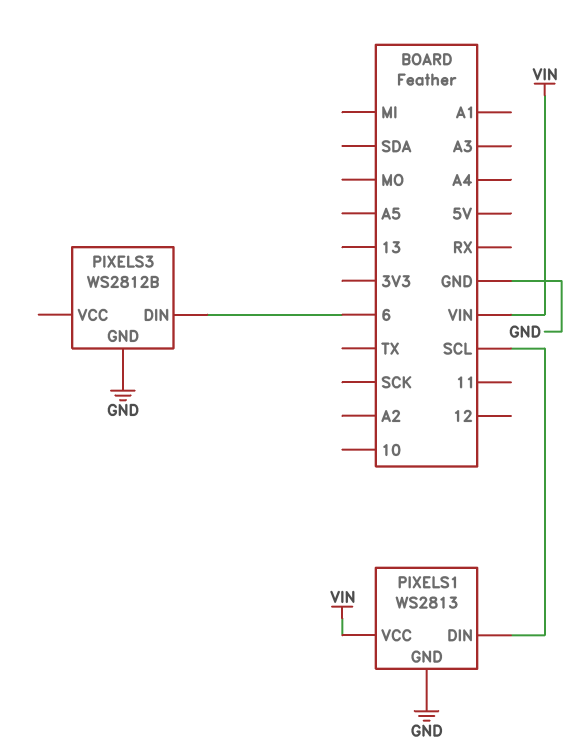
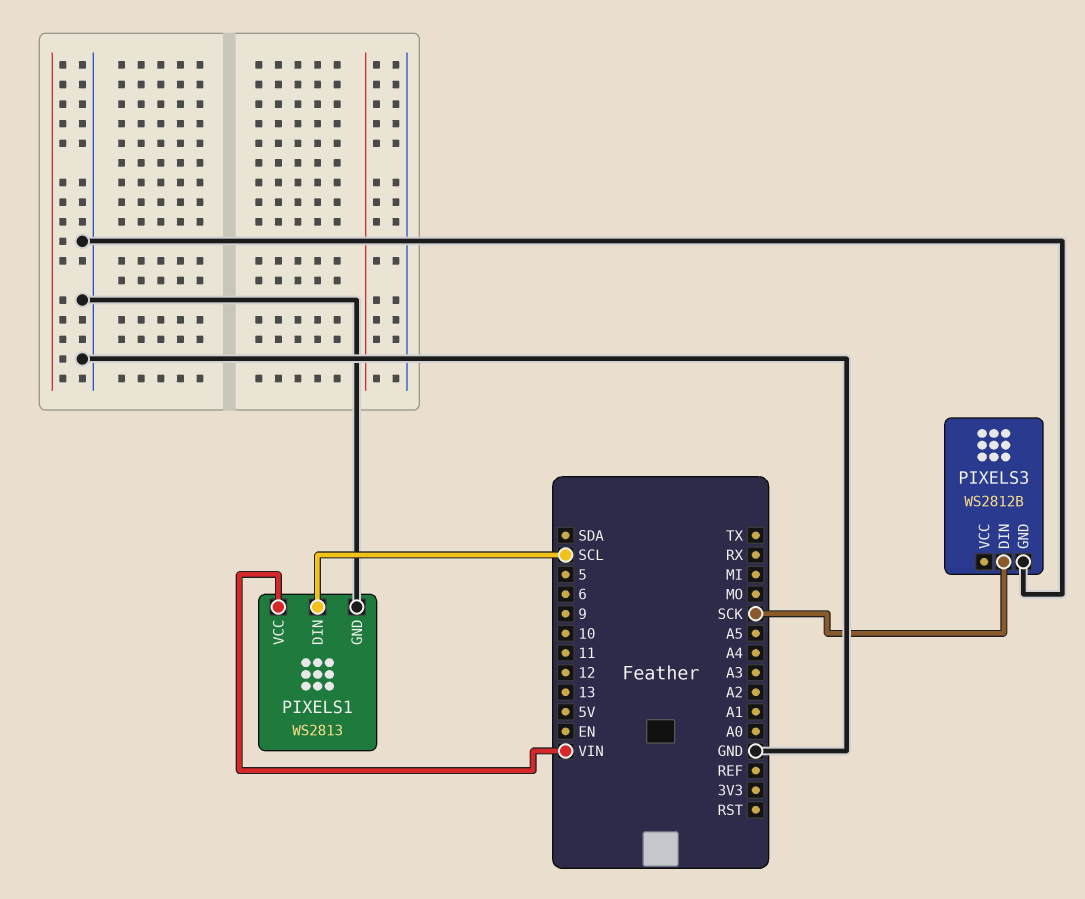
PIXELS3 pin DIN: 6 -> SCK

